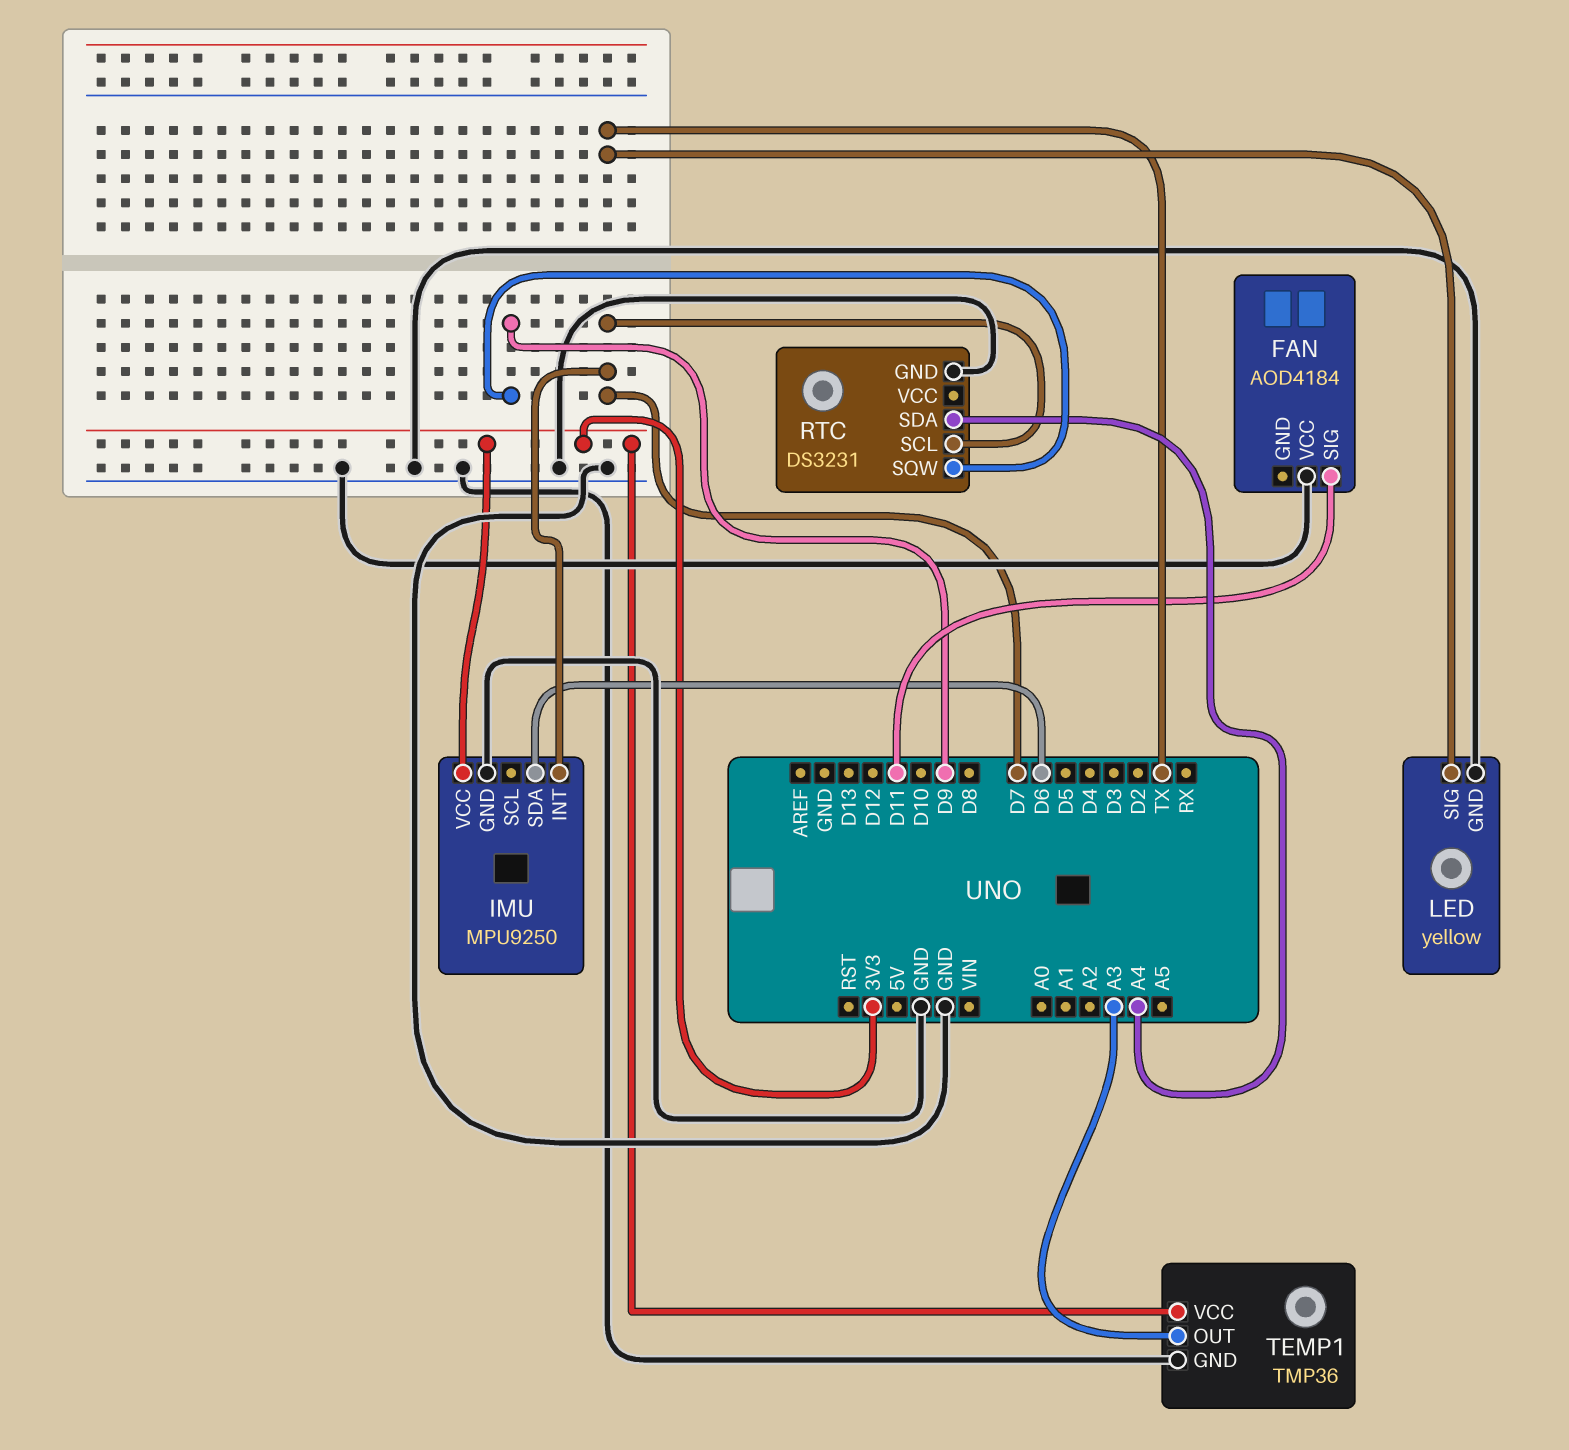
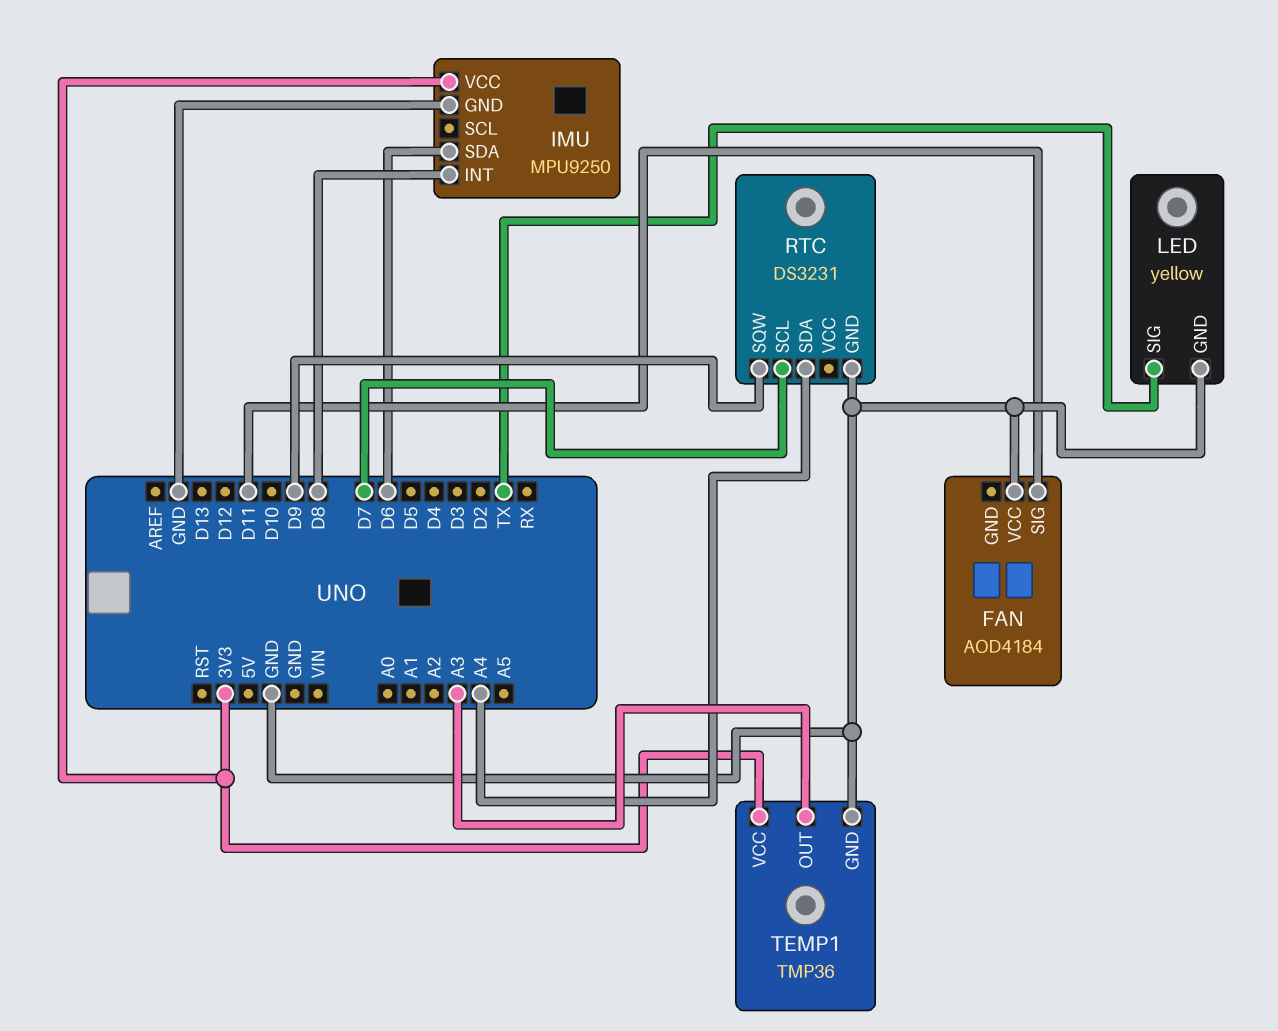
IMU pin INT: D7 -> D8

